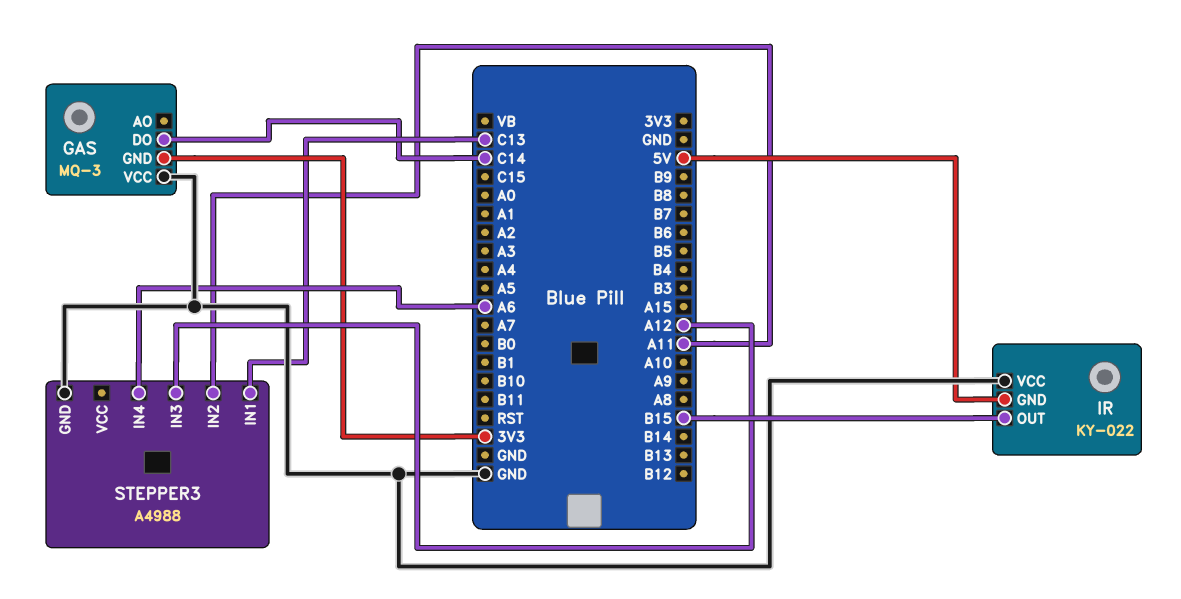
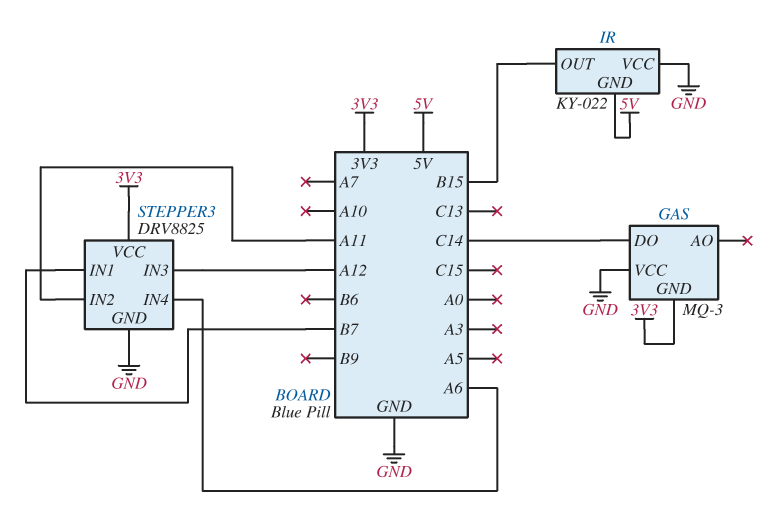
STEPPER3: A4988 -> DRV8825
STEPPER3 pin IN1: C13 -> B7
STEPPER3 pin VCC: none -> 3V3

